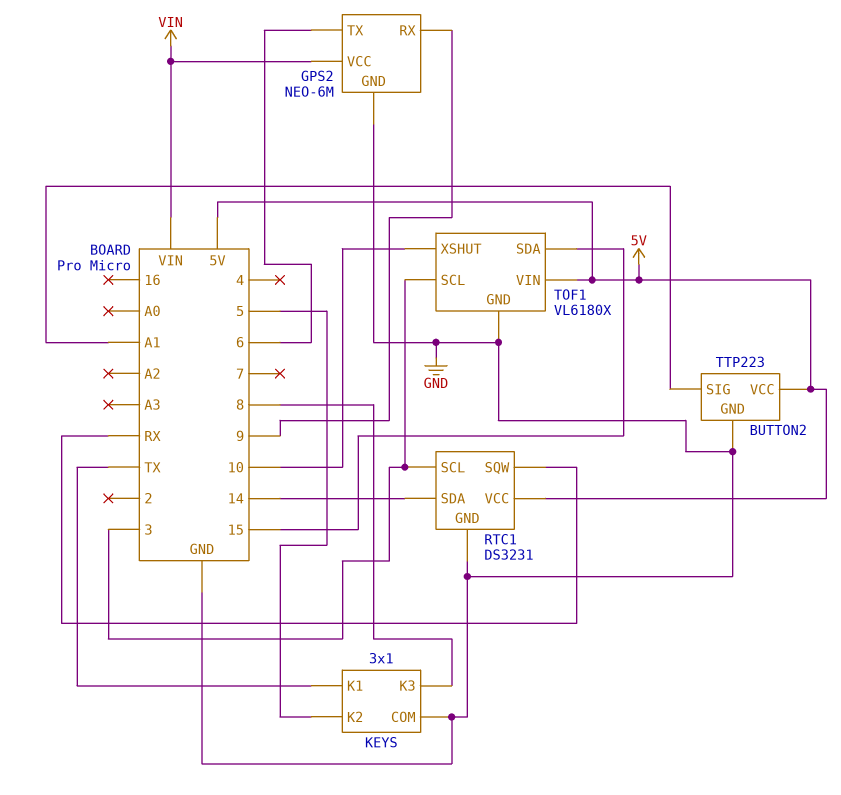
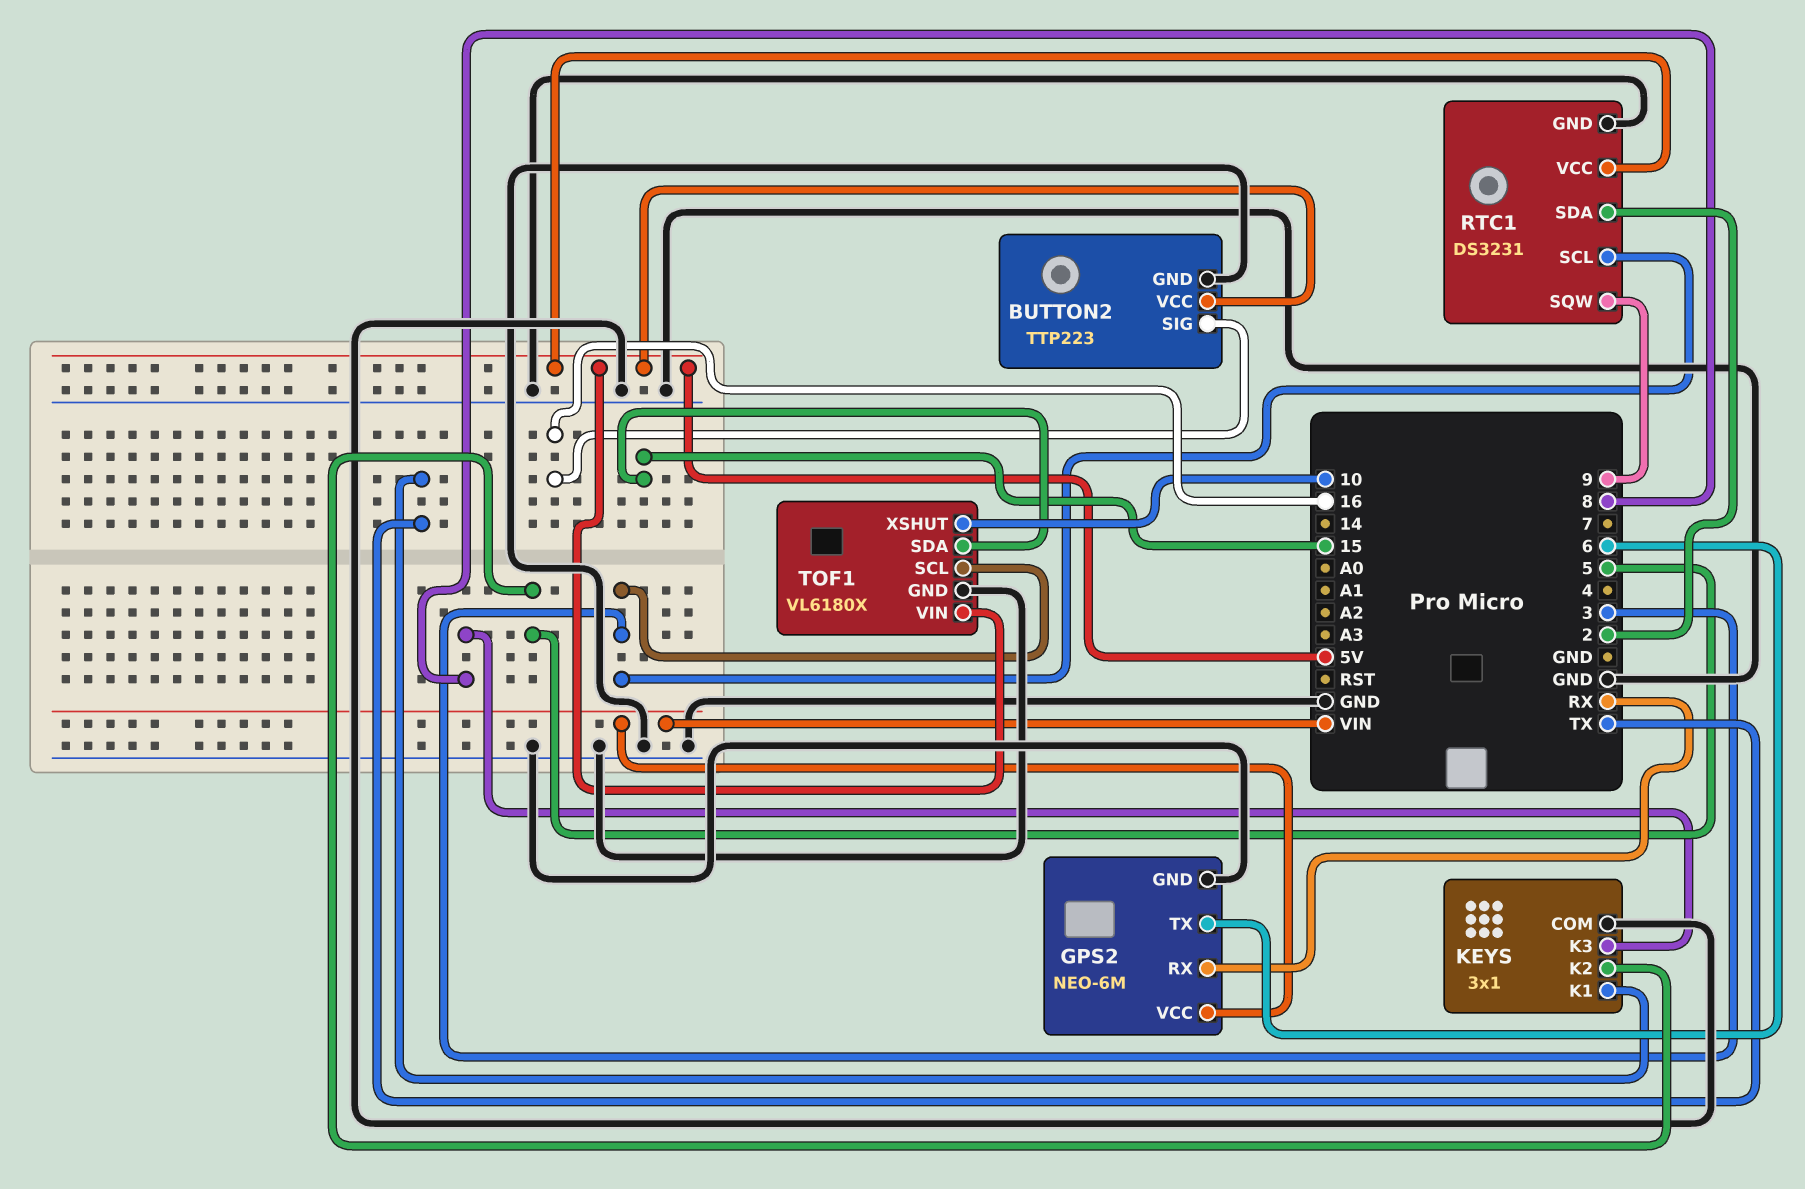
BUTTON2 pin SIG: A1 -> 16
GPS2 pin RX: 9 -> RX
RTC1 pin SDA: 14 -> 2
RTC1 pin SQW: RX -> 9

